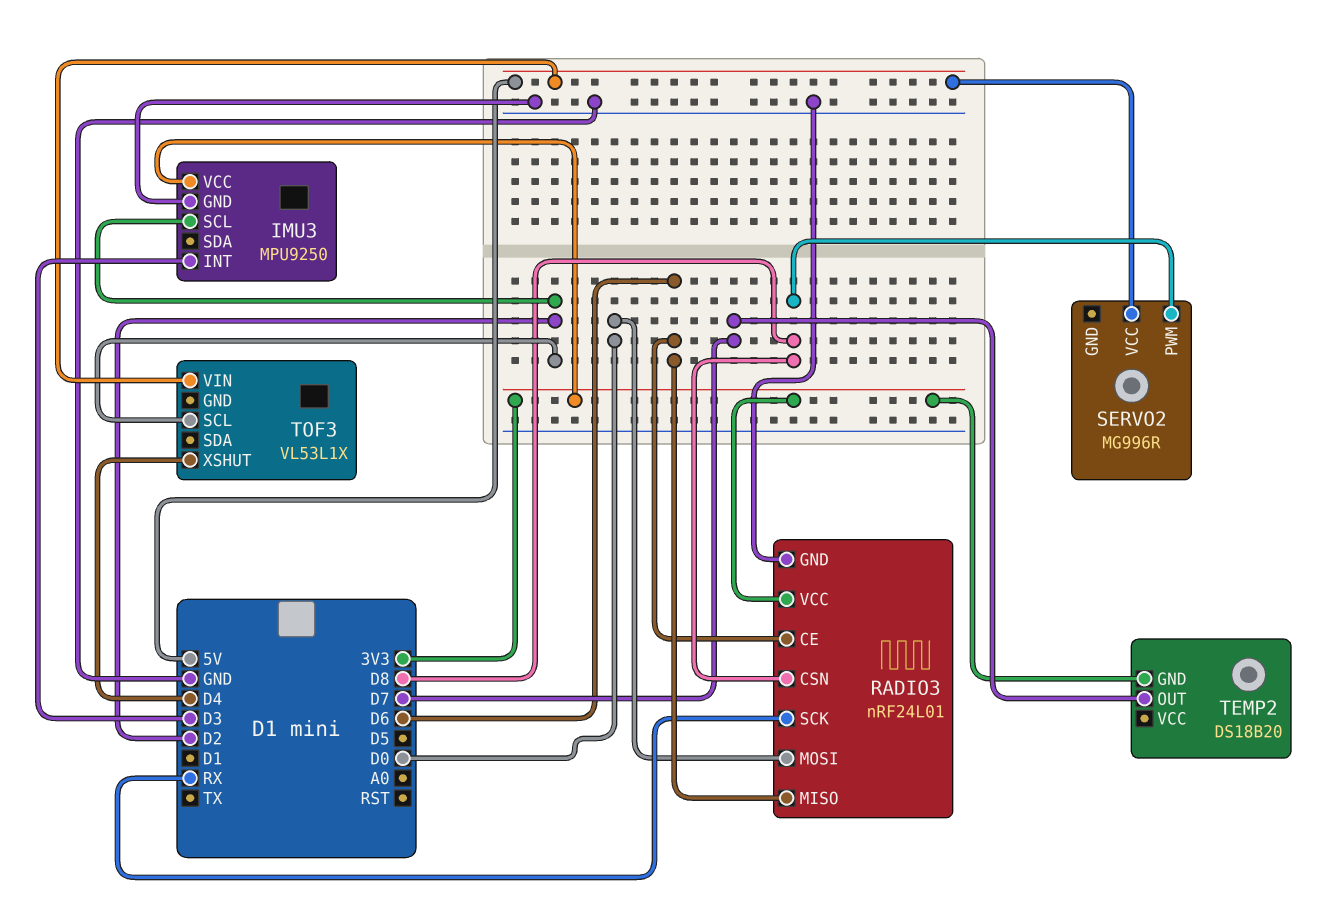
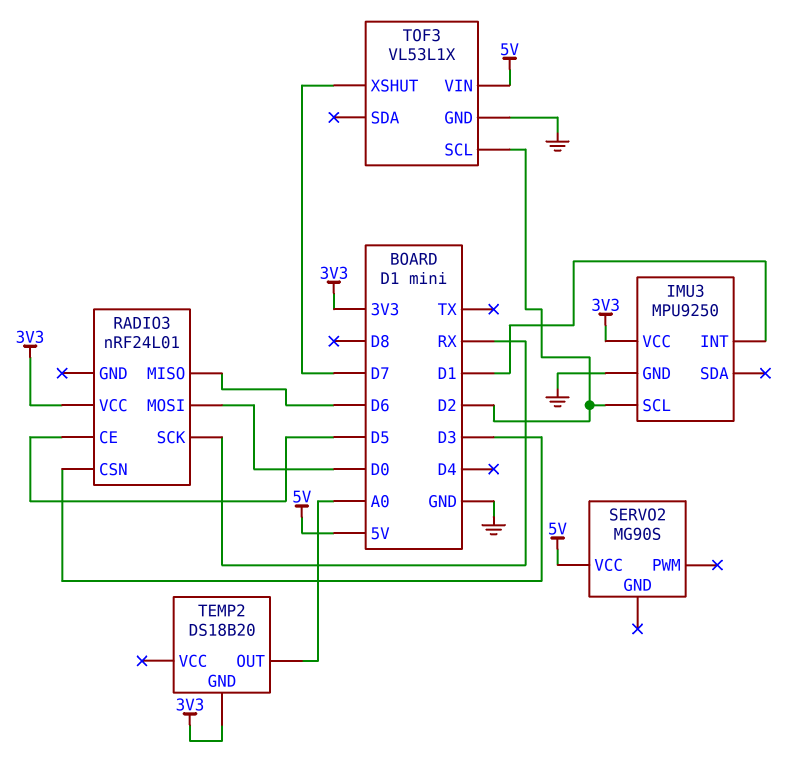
IMU3 pin INT: D3 -> D1
RADIO3 pin CE: D6 -> D5
RADIO3 pin CSN: D8 -> D3
RADIO3 pin GND: GND -> none
SERVO2: MG996R -> MG90S
SERVO2 pin PWM: D8 -> none
TEMP2 pin OUT: D7 -> A0
TOF3 pin GND: none -> GND
TOF3 pin XSHUT: D4 -> D7

